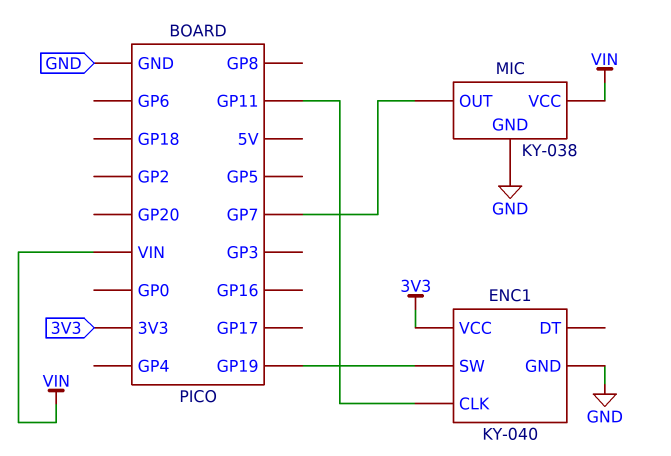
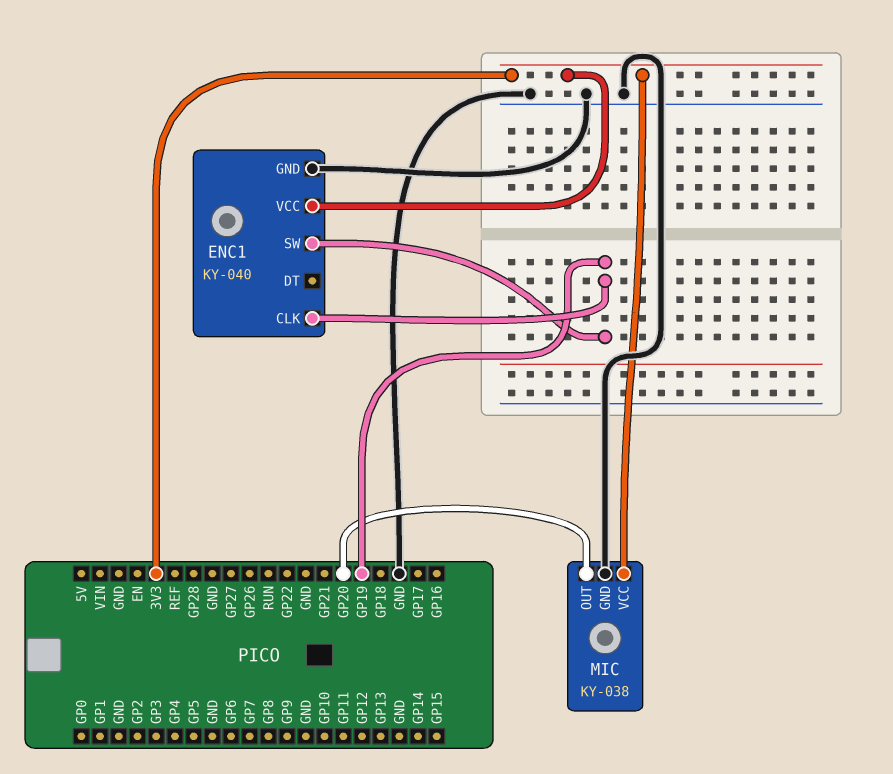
ENC1 pin CLK: GP11 -> GP19
MIC pin OUT: GP7 -> GP20
MIC pin VCC: VIN -> 3V3

